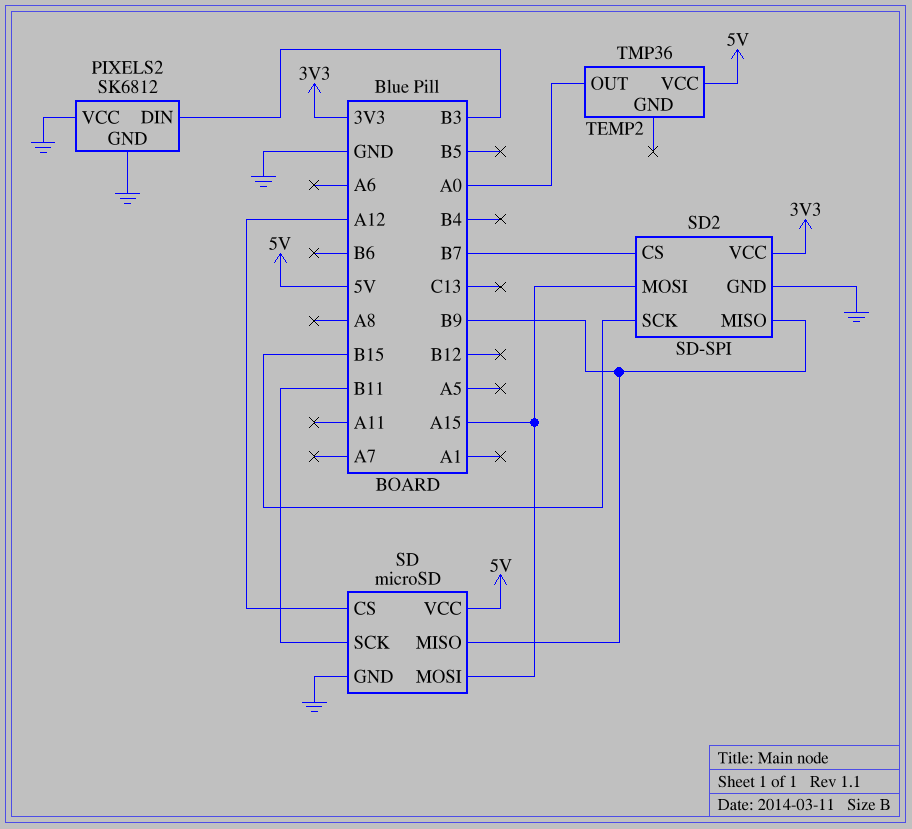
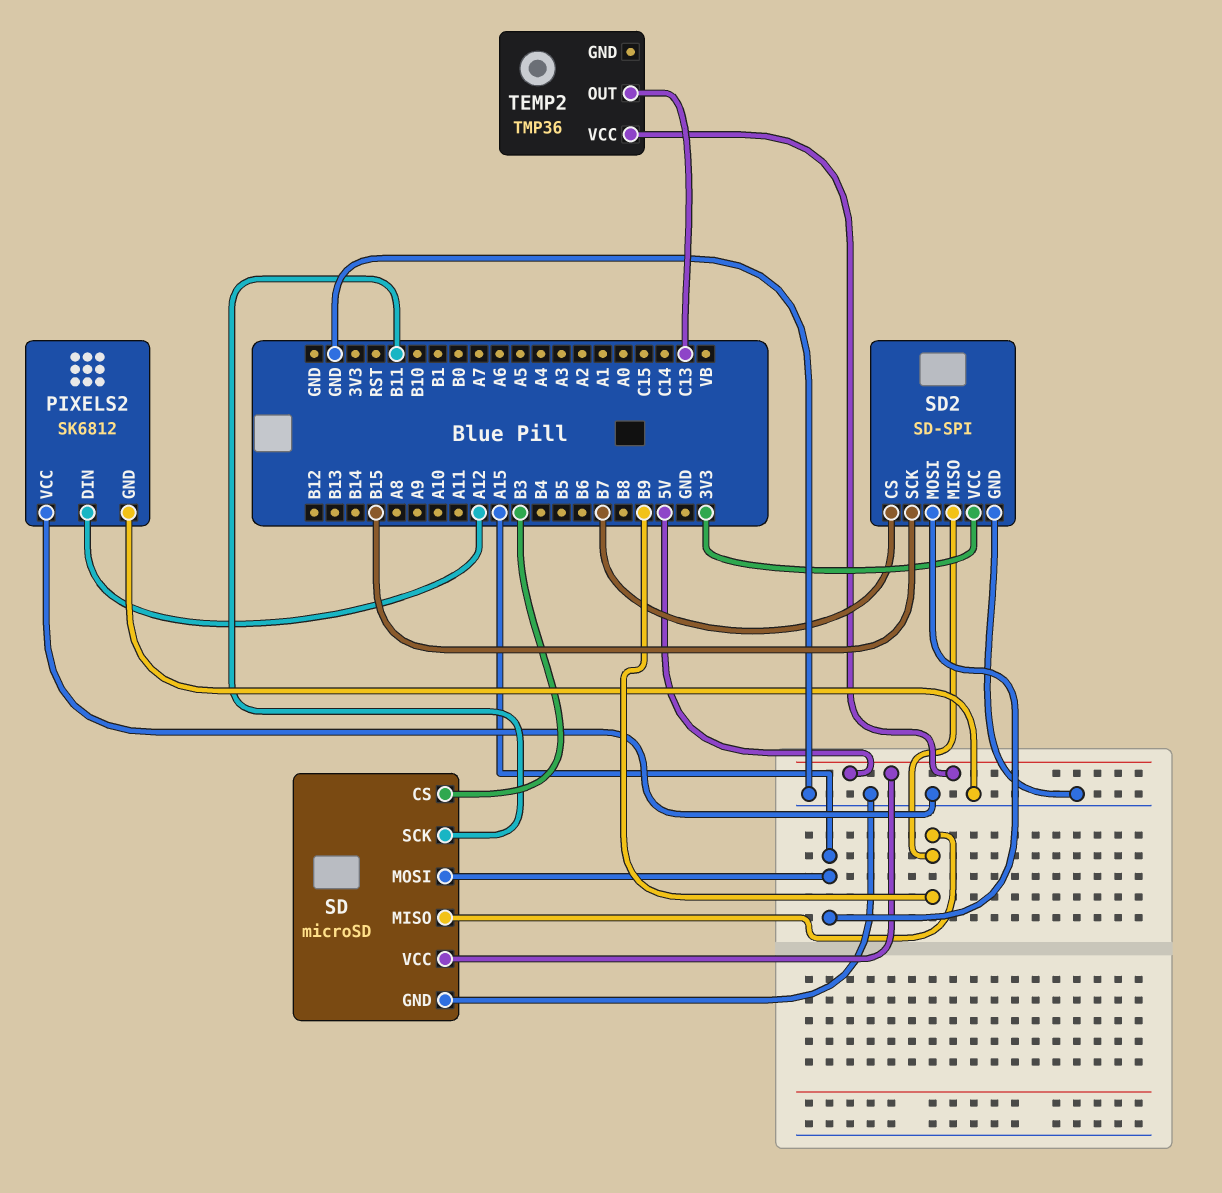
PIXELS2 pin DIN: B3 -> A12
SD pin CS: A12 -> B3
TEMP2 pin OUT: A0 -> C13

